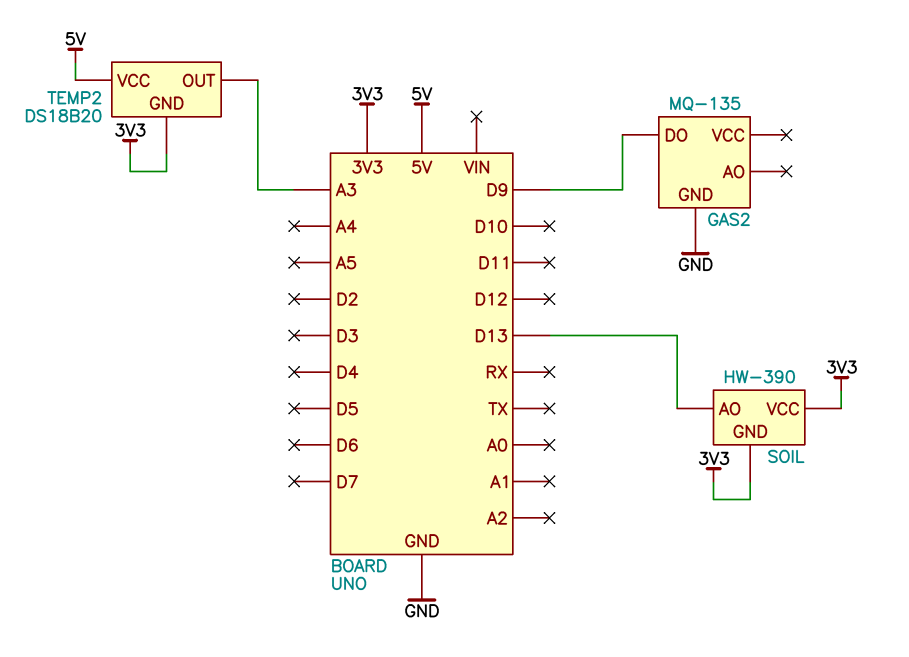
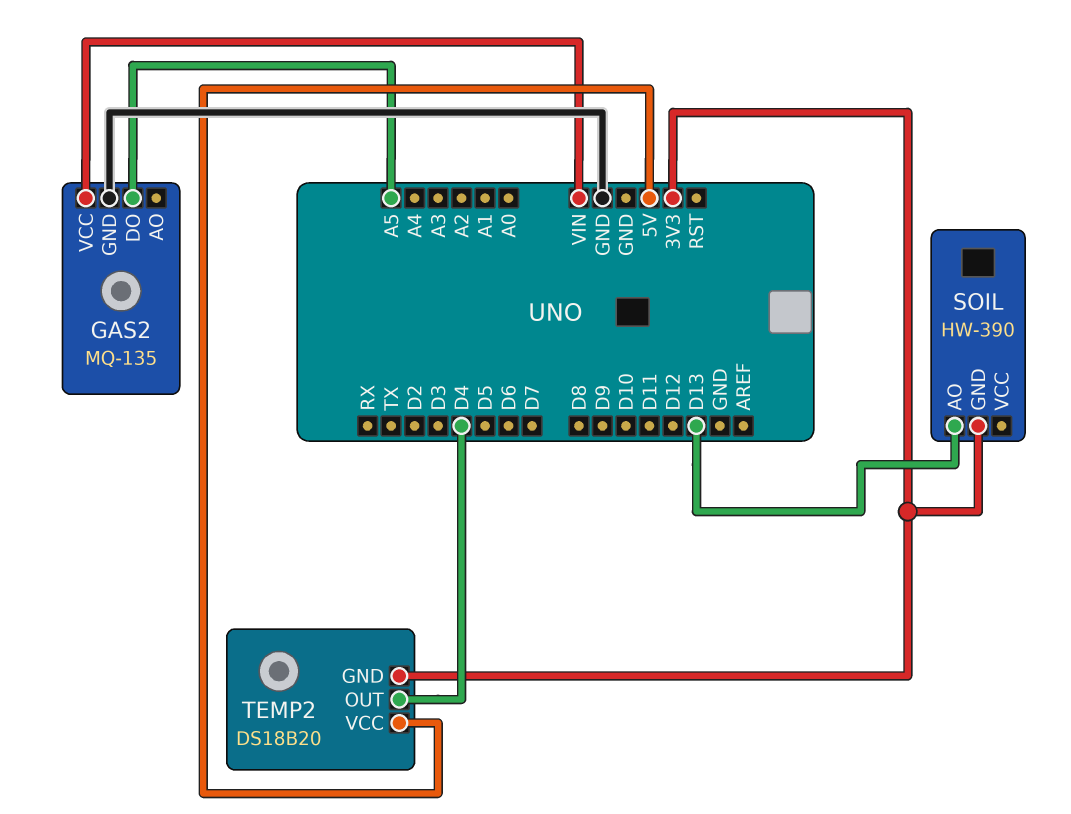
GAS2 pin DO: D9 -> A5
GAS2 pin VCC: none -> VIN
SOIL pin VCC: 3V3 -> none
TEMP2 pin OUT: A3 -> D4

